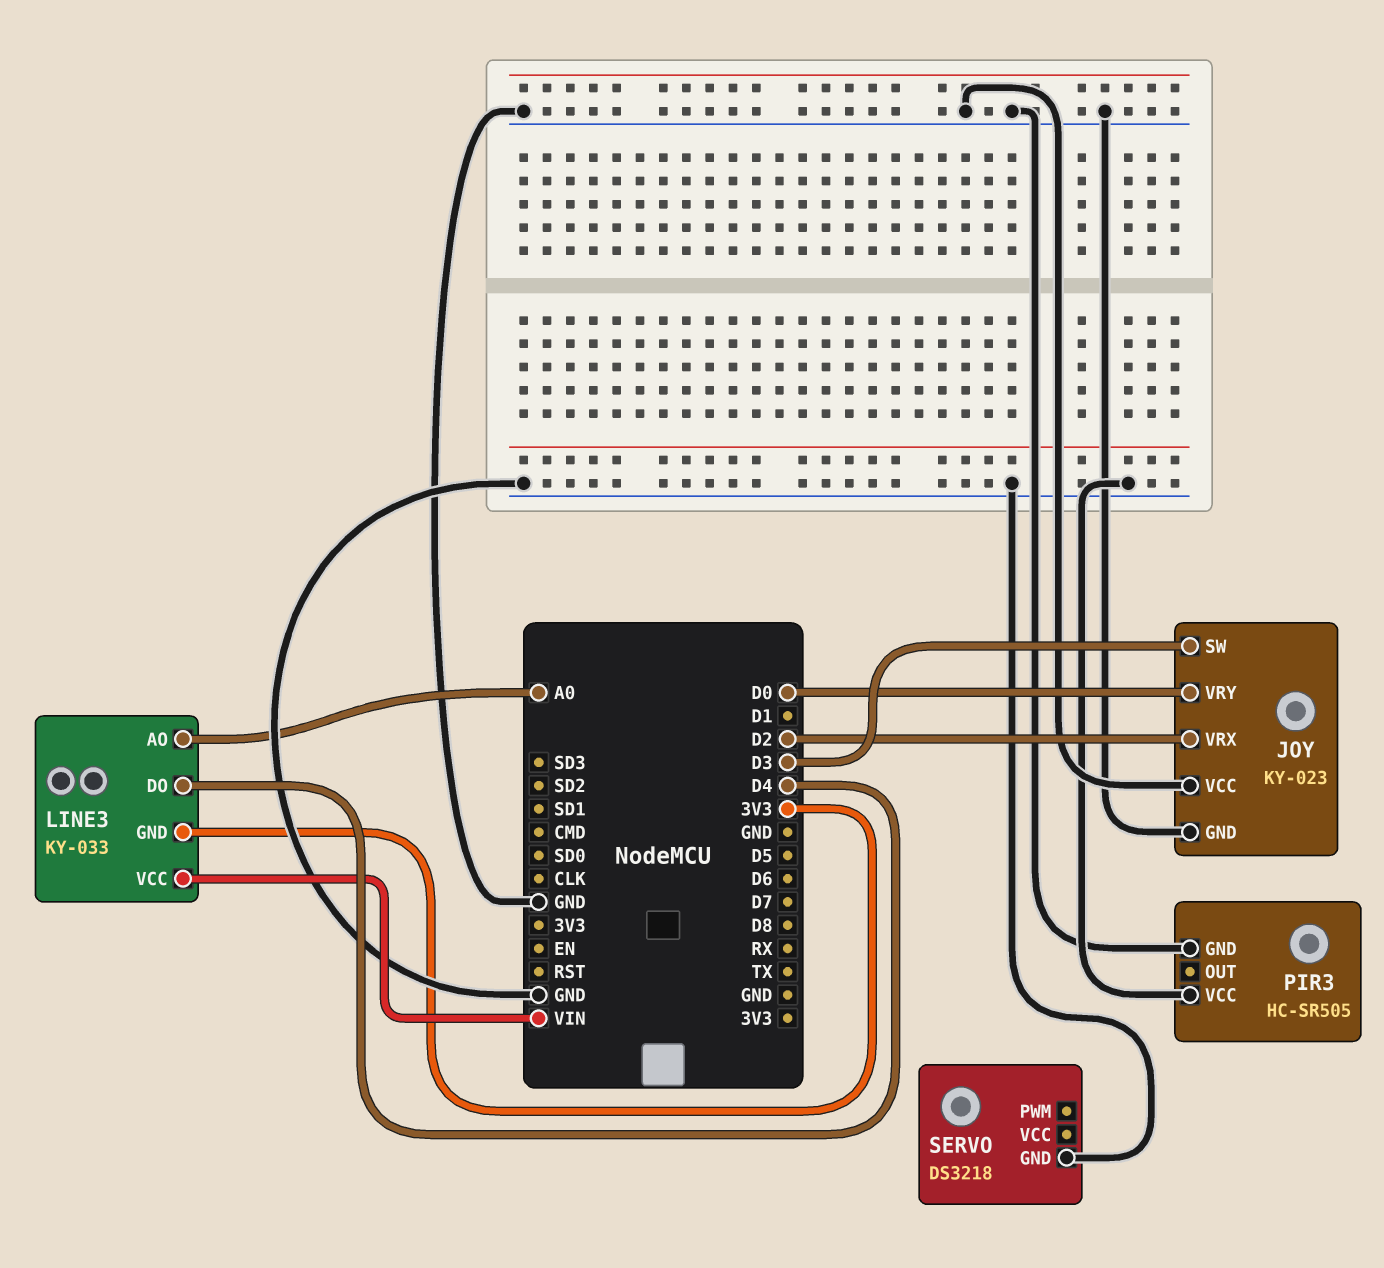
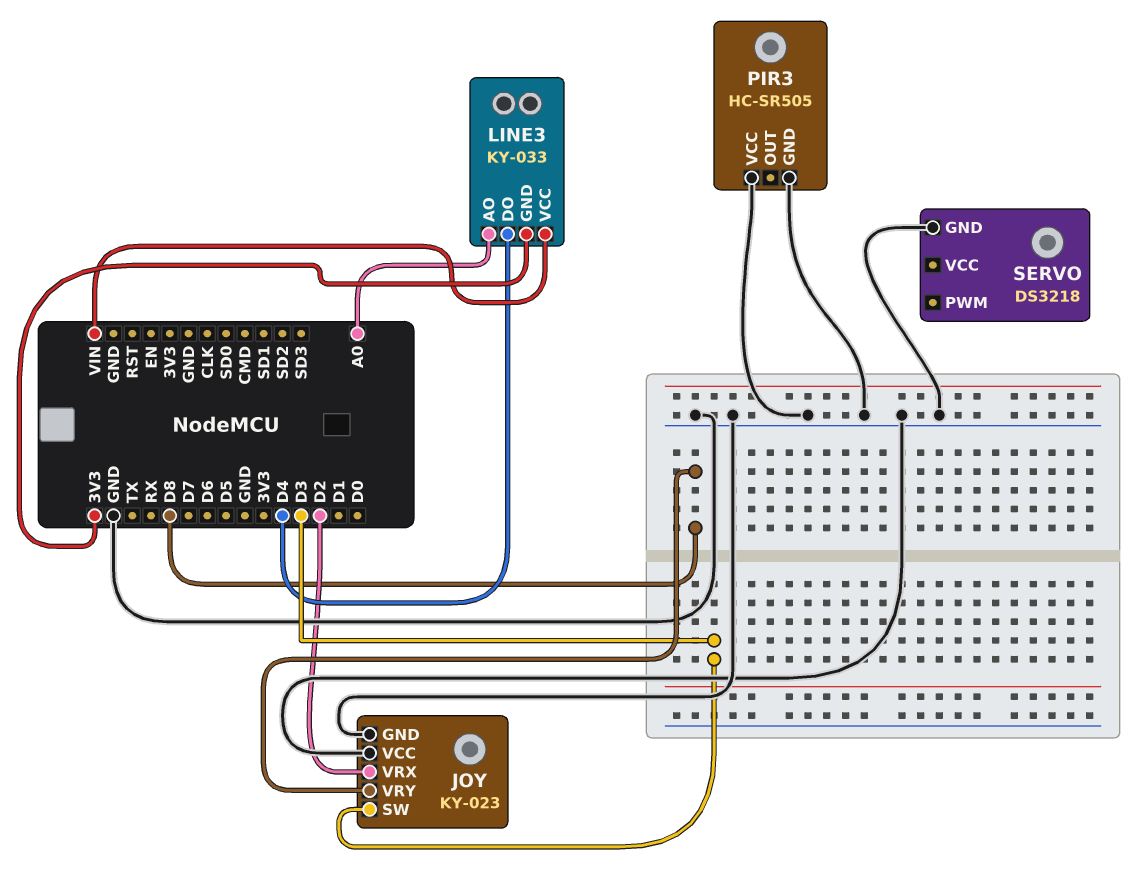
JOY pin VRY: D0 -> D8

